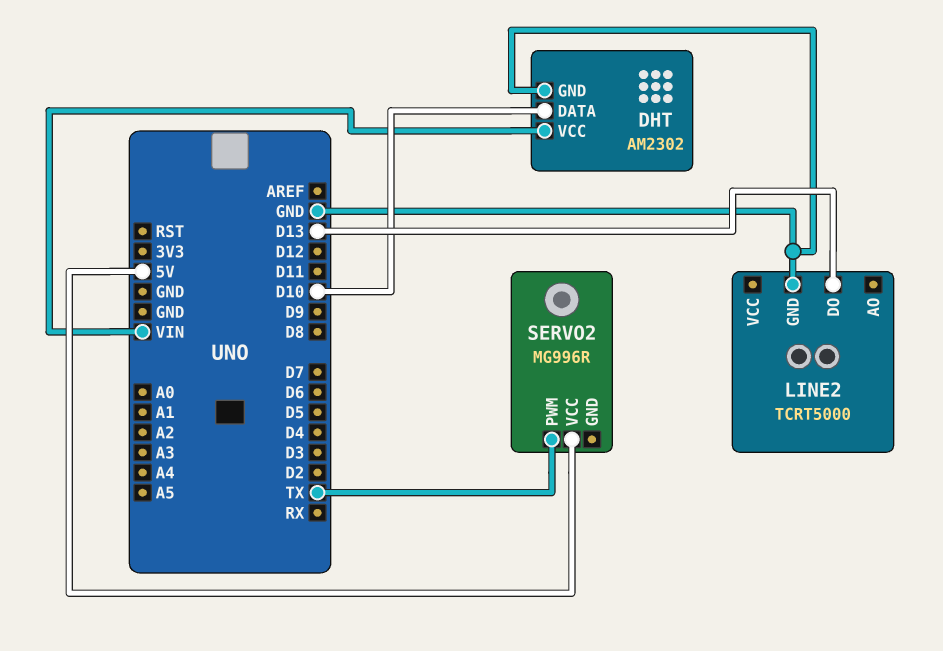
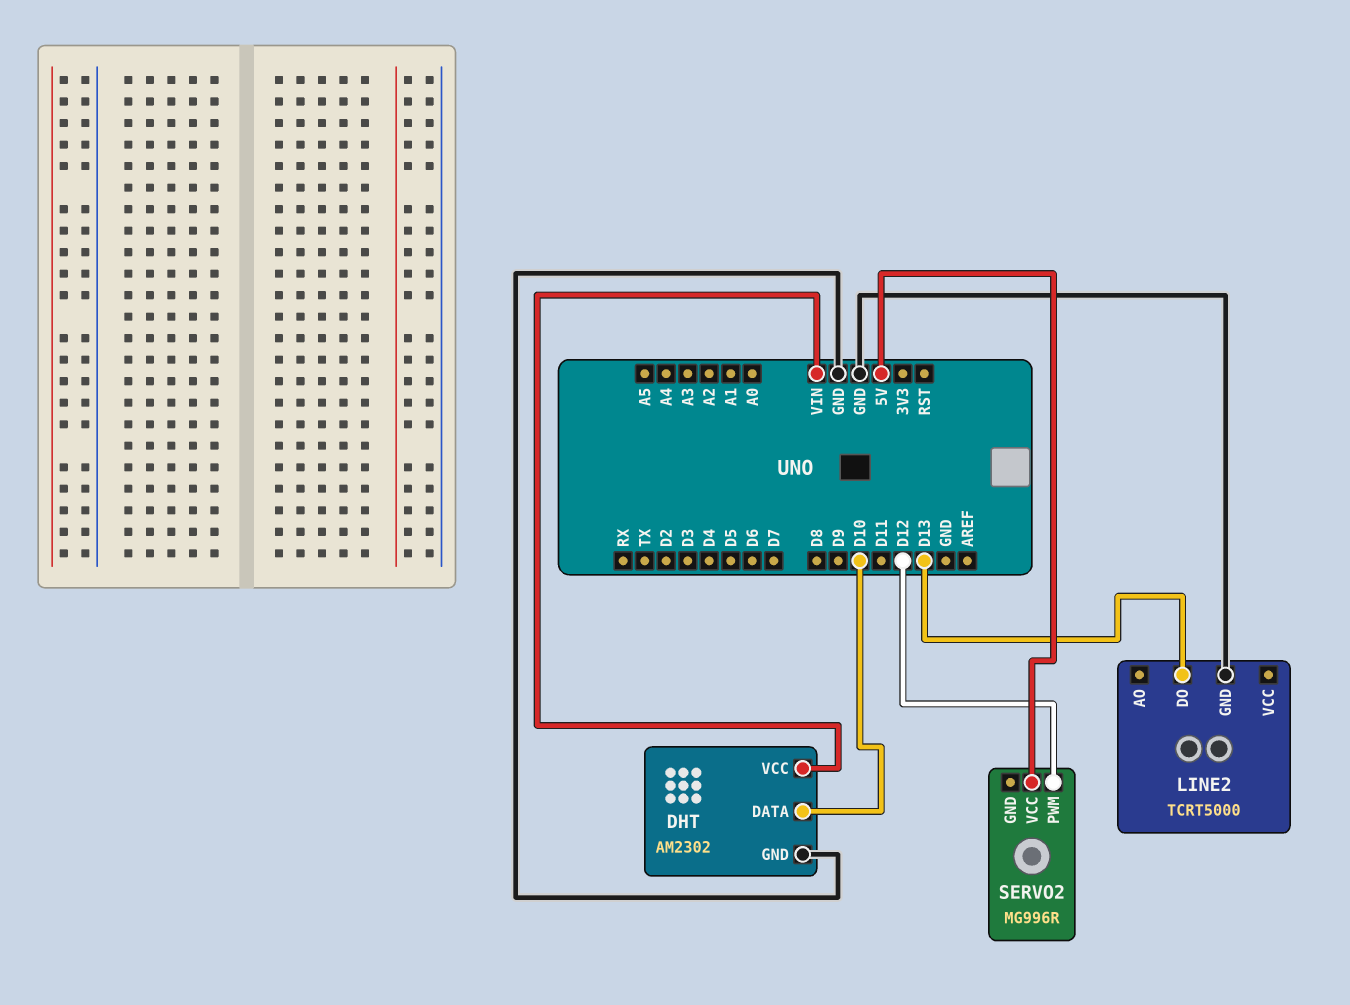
SERVO2 pin PWM: TX -> D12

